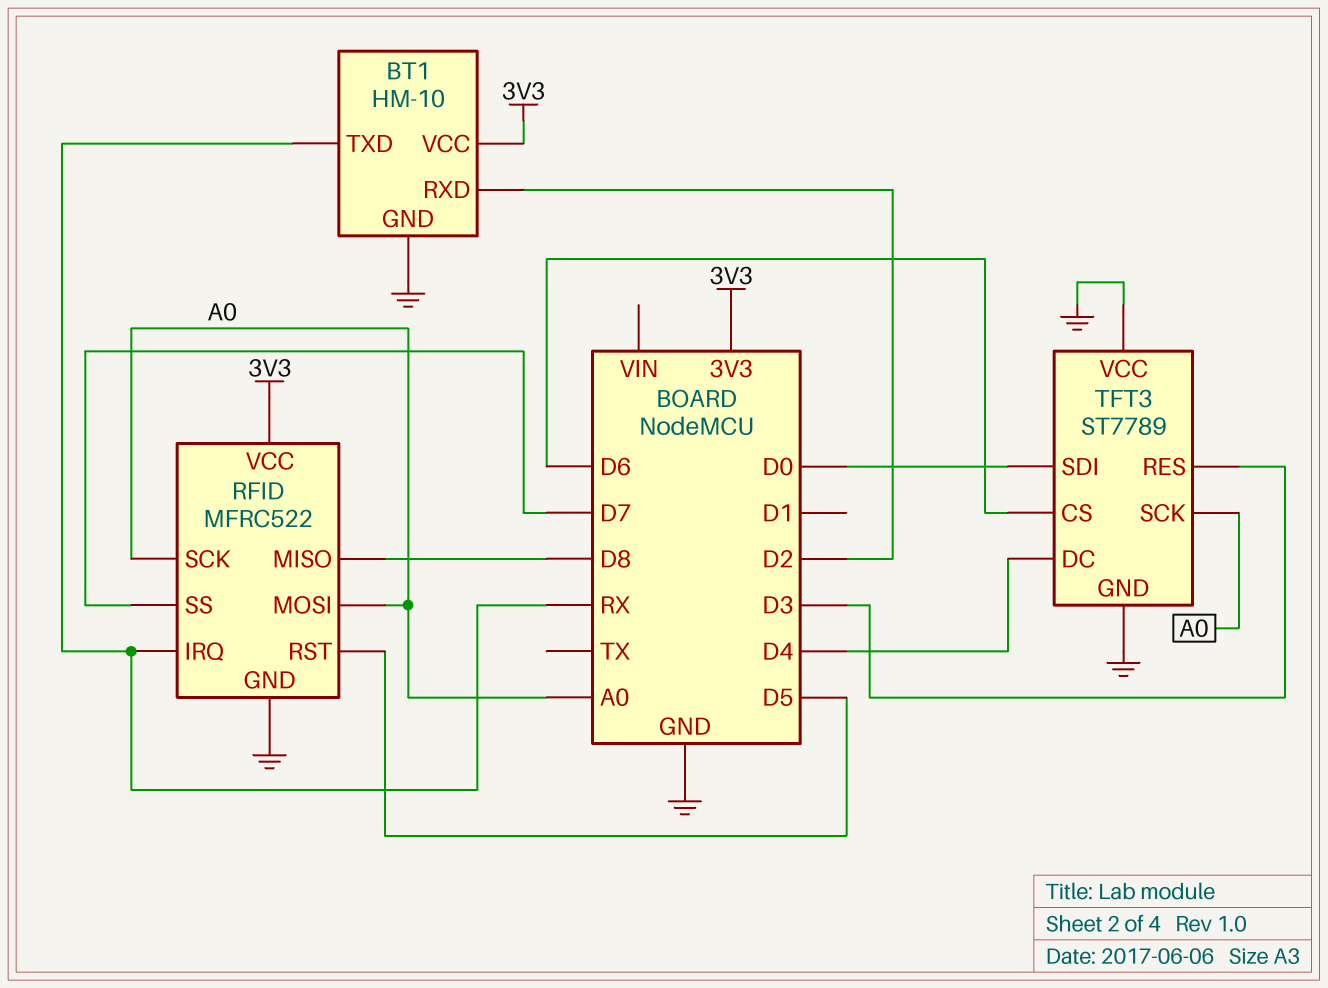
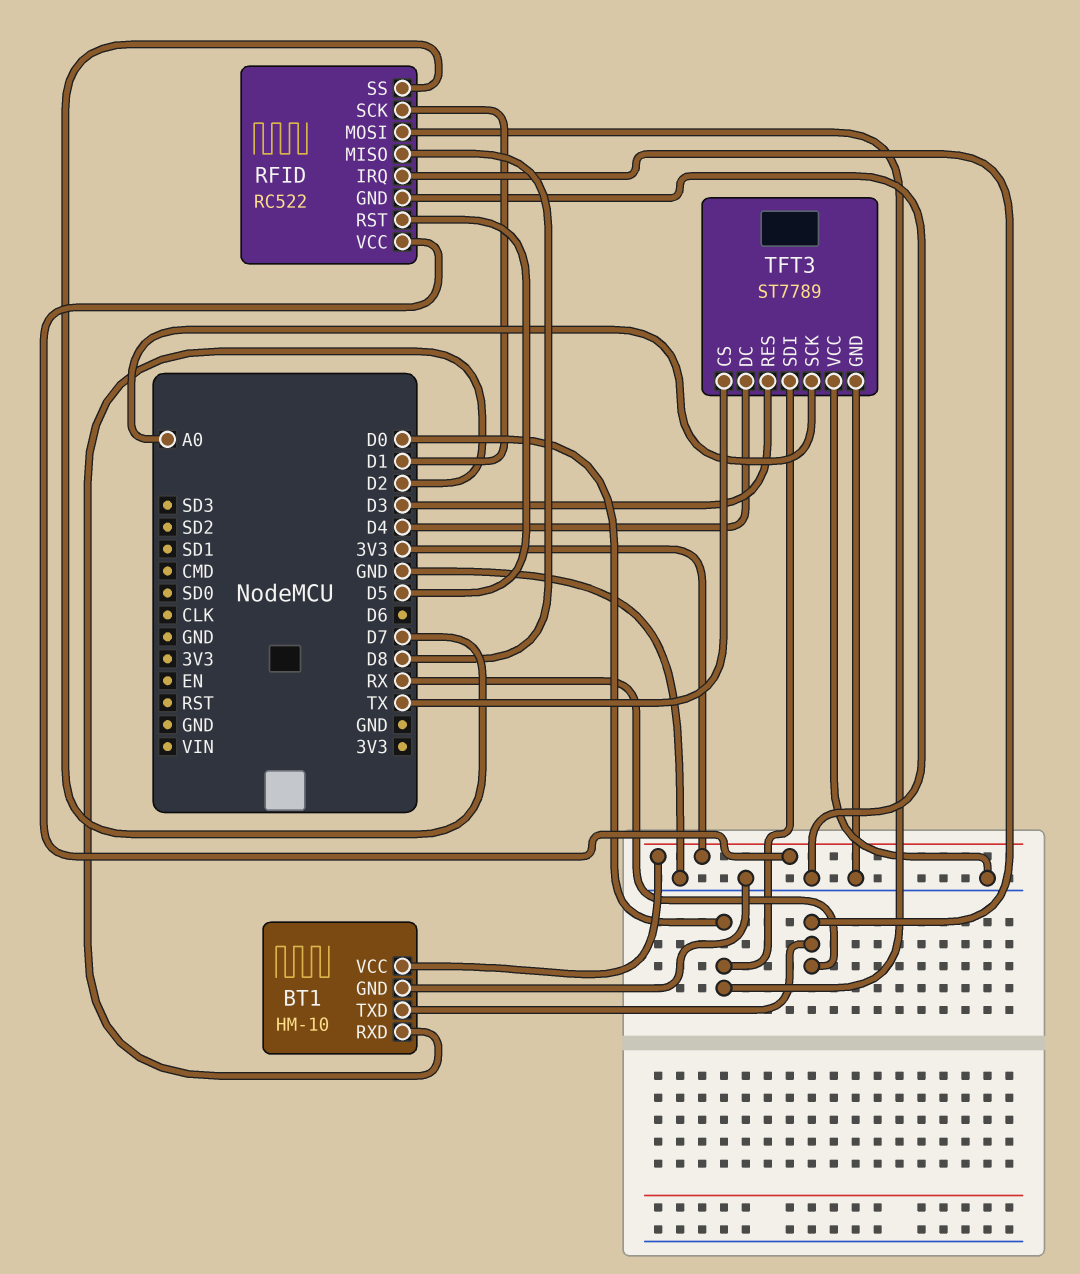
RFID: MFRC522 -> RC522
RFID pin MOSI: A0 -> D0
RFID pin SCK: A0 -> D1
TFT3 pin CS: D6 -> TX

